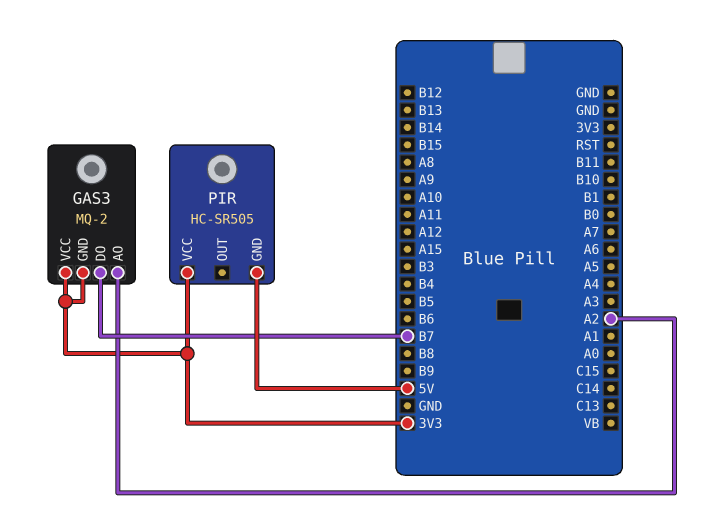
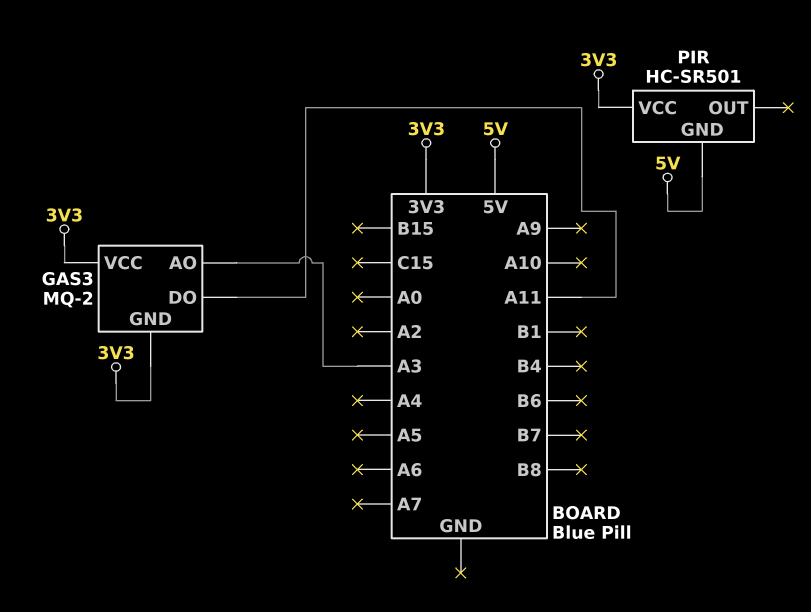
GAS3 pin AO: A2 -> A3
GAS3 pin DO: B7 -> A11
PIR: HC-SR505 -> HC-SR501

